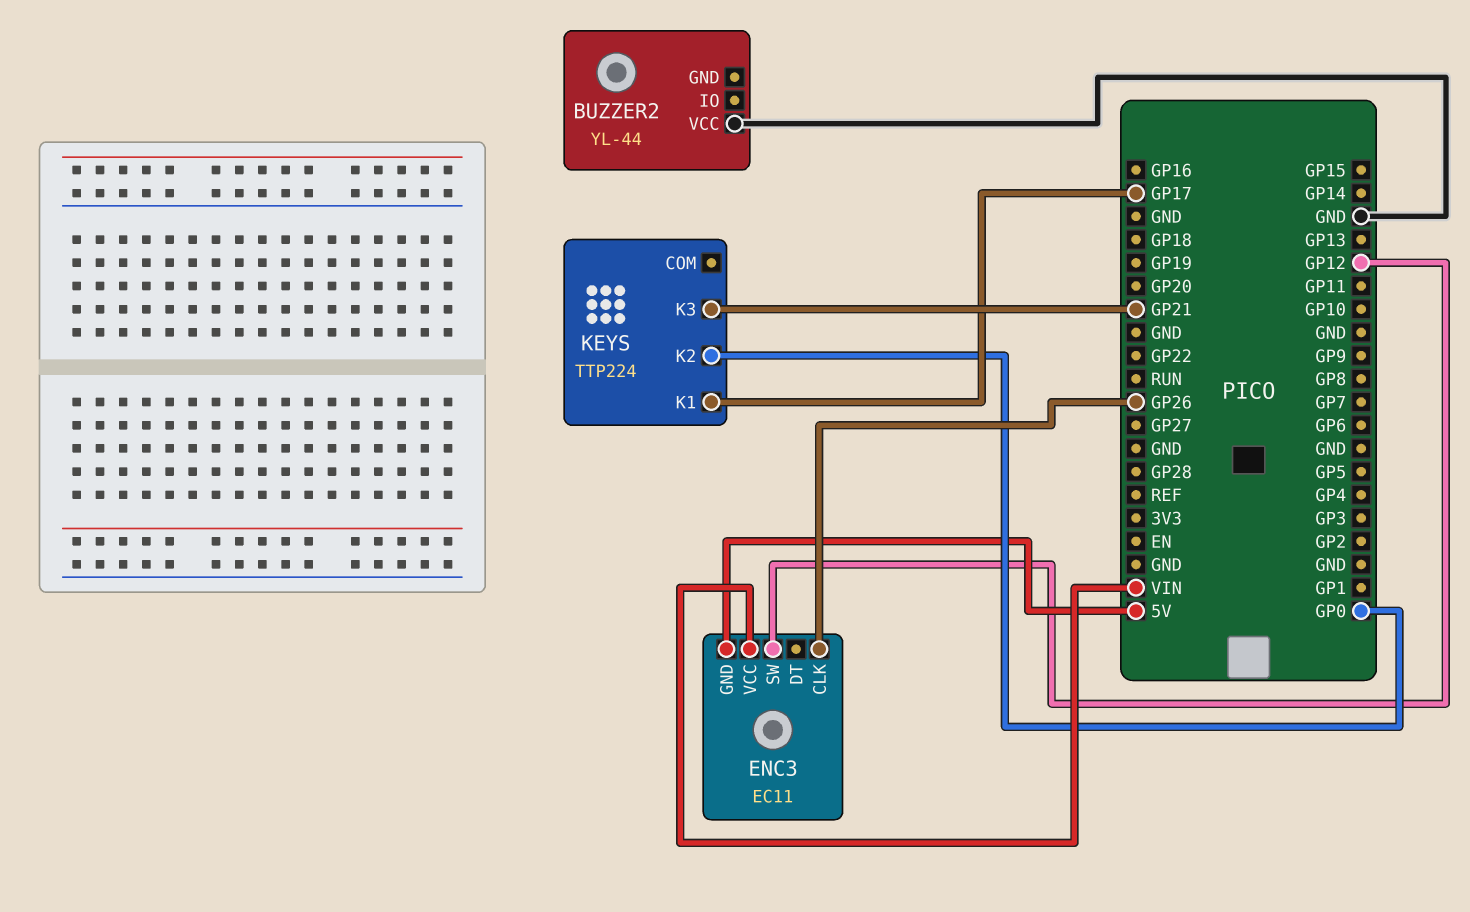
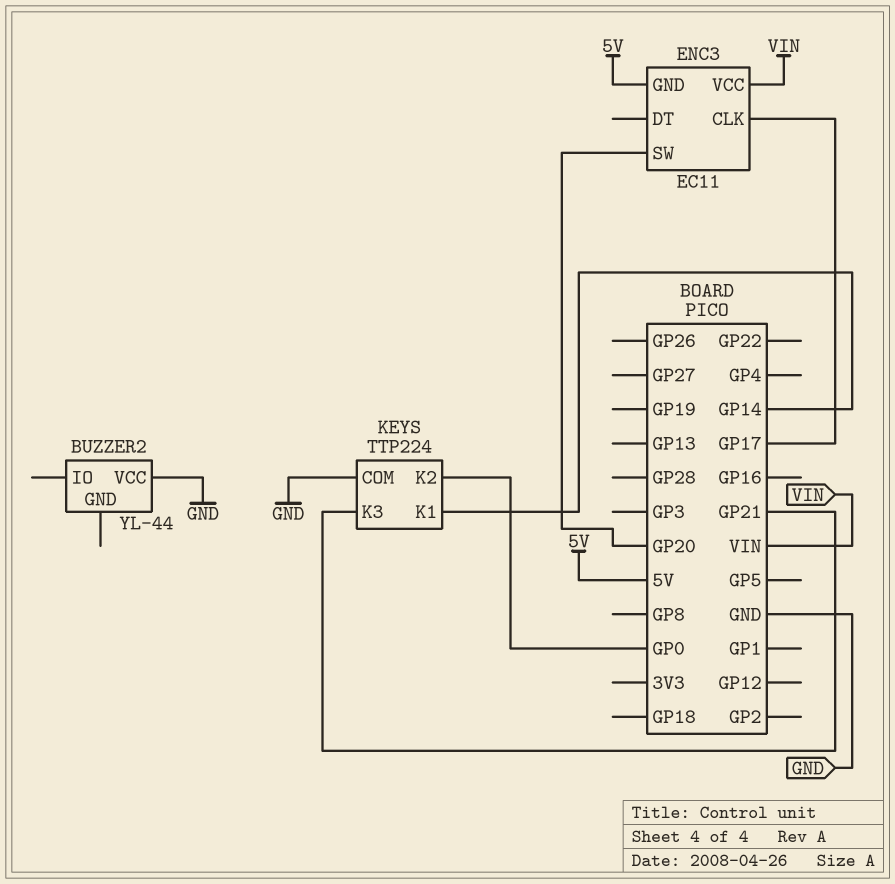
ENC3 pin CLK: GP26 -> GP17
ENC3 pin SW: GP12 -> GP20
KEYS pin COM: none -> GND
KEYS pin K1: GP17 -> GP14

